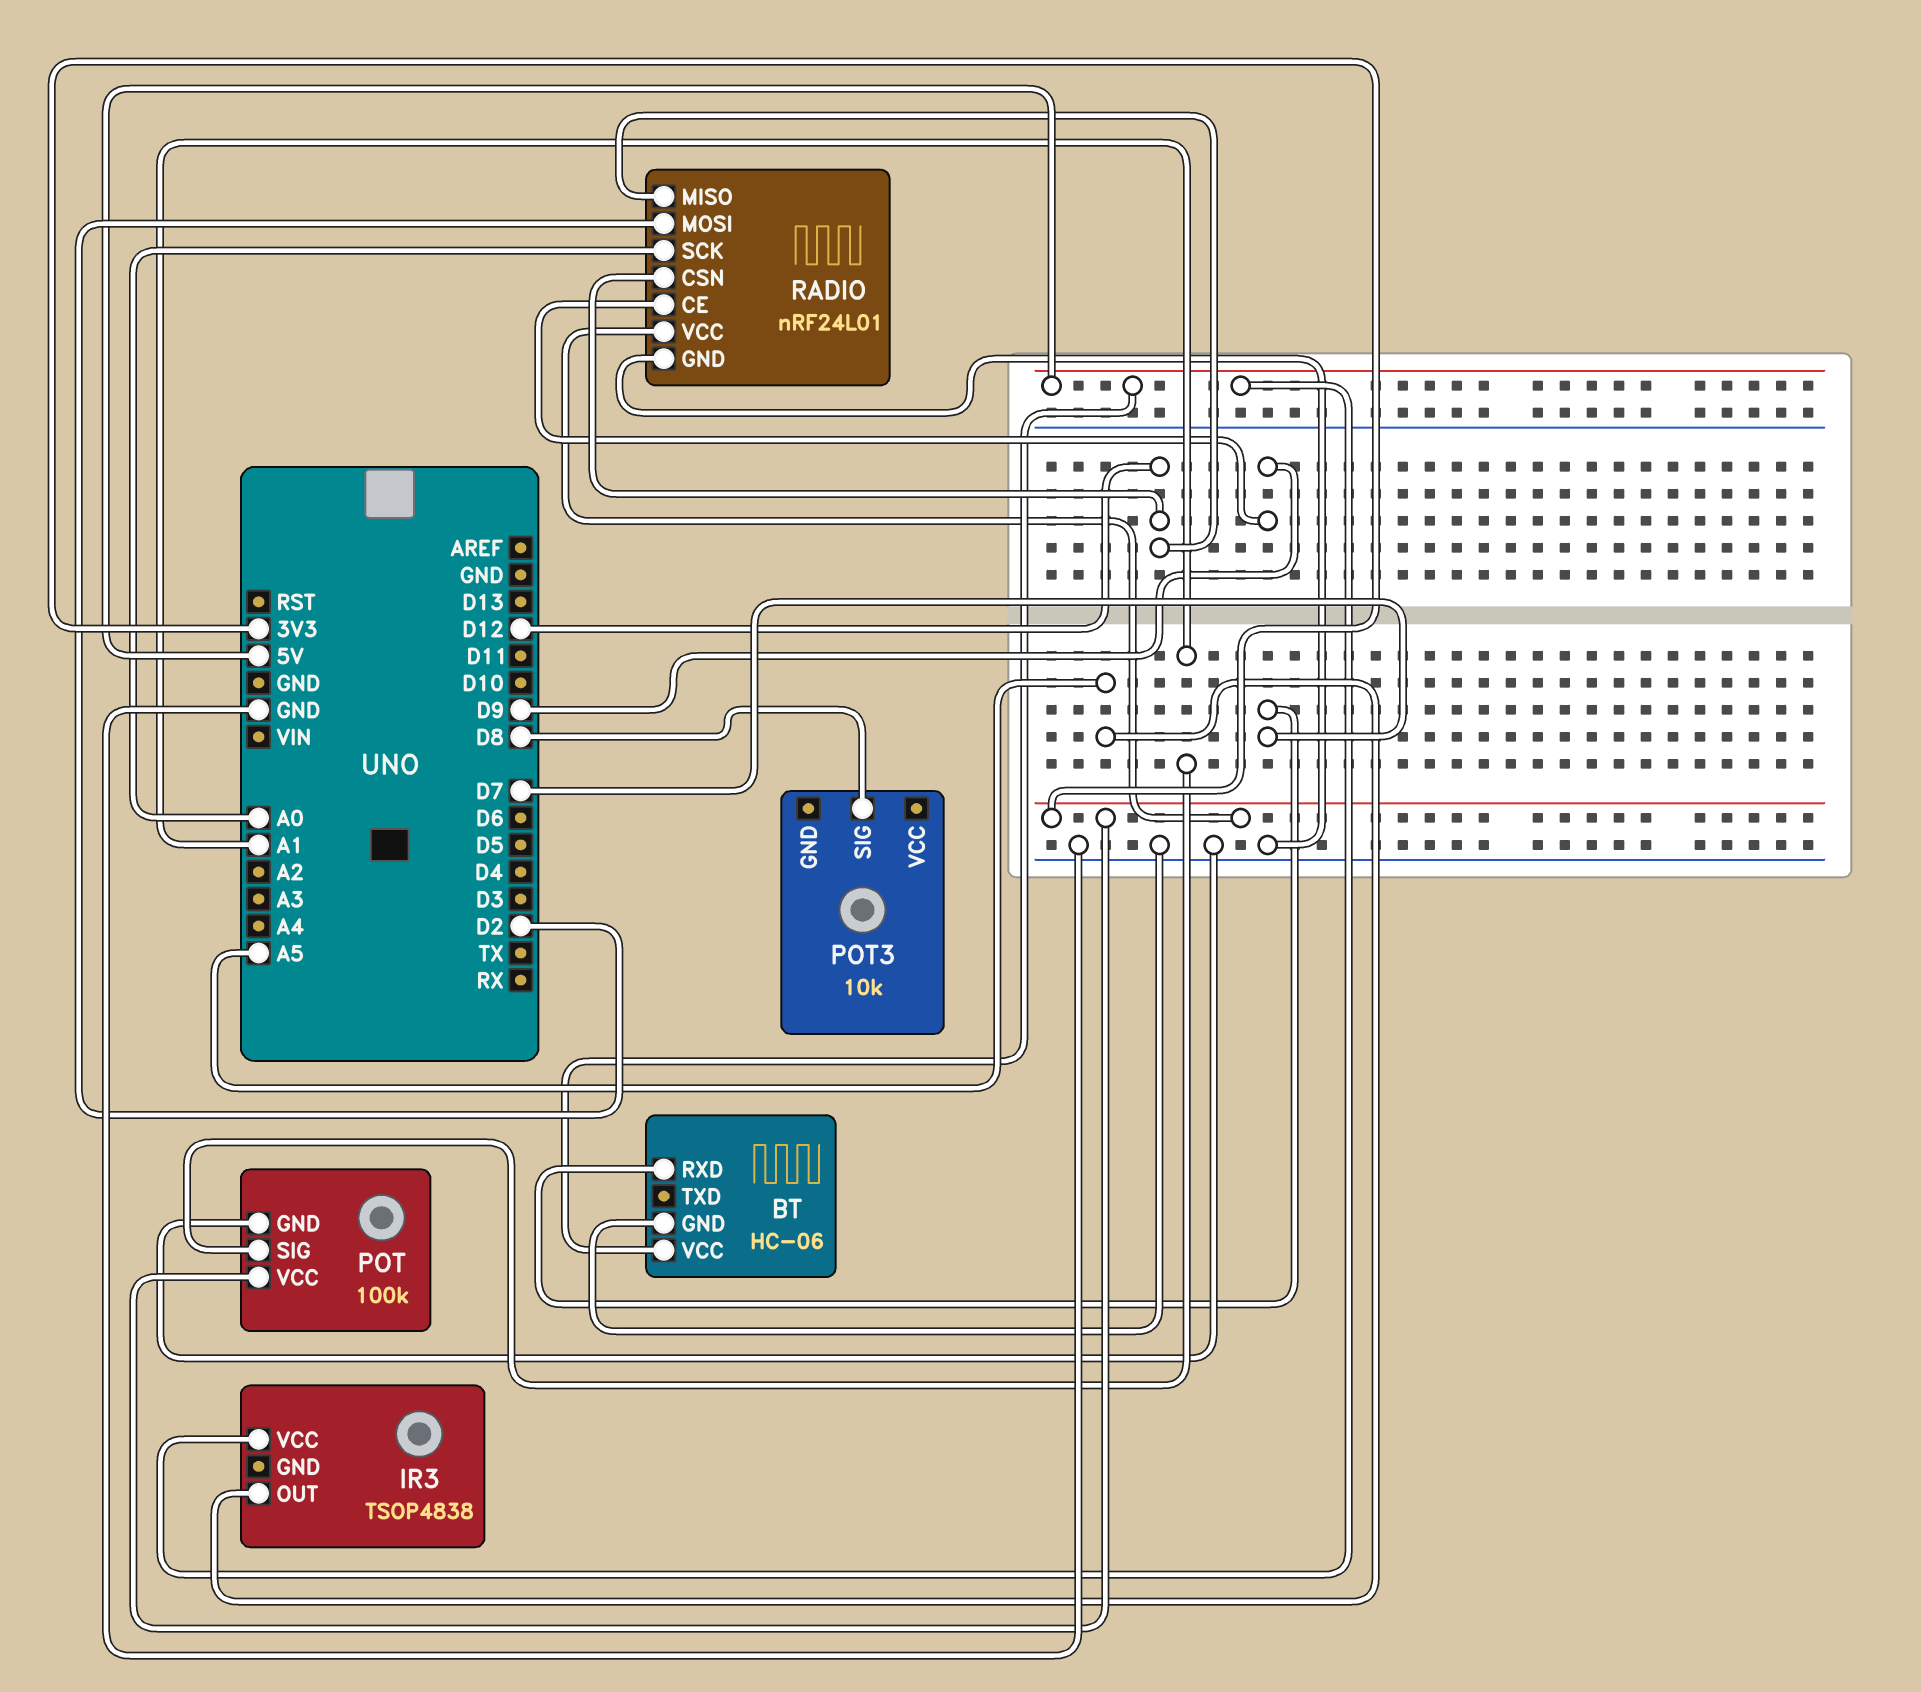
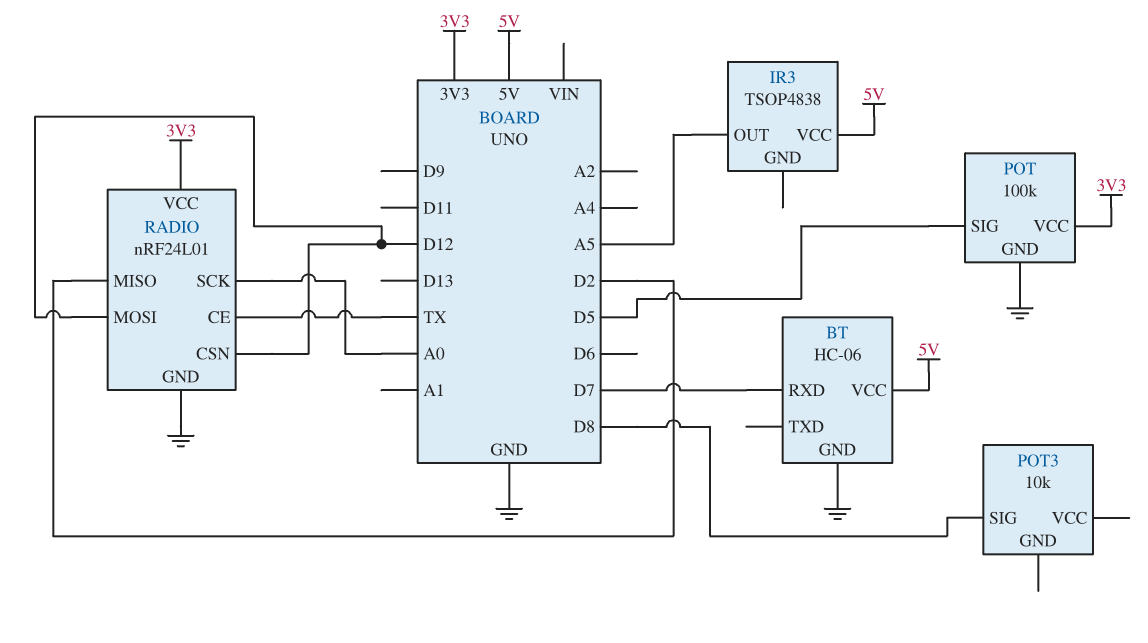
POT pin SIG: A1 -> D5
RADIO pin CE: D9 -> TX
RADIO pin MISO: D12 -> D2
RADIO pin MOSI: D2 -> D12

